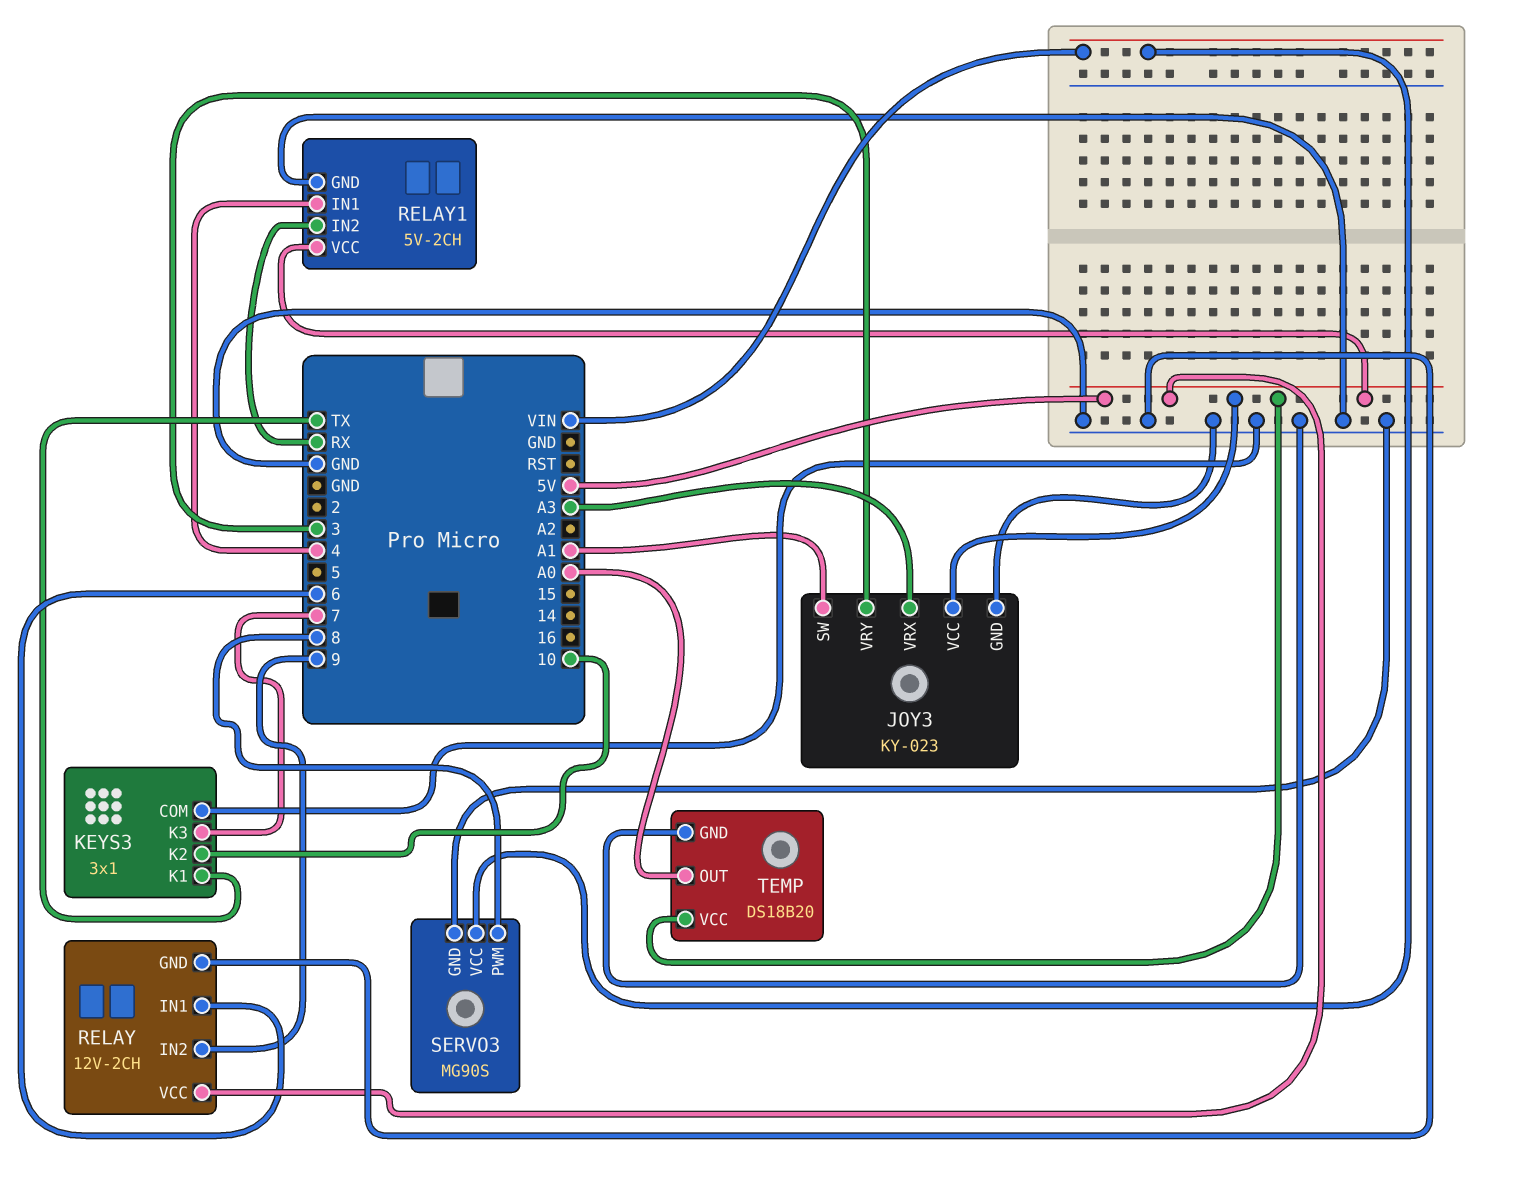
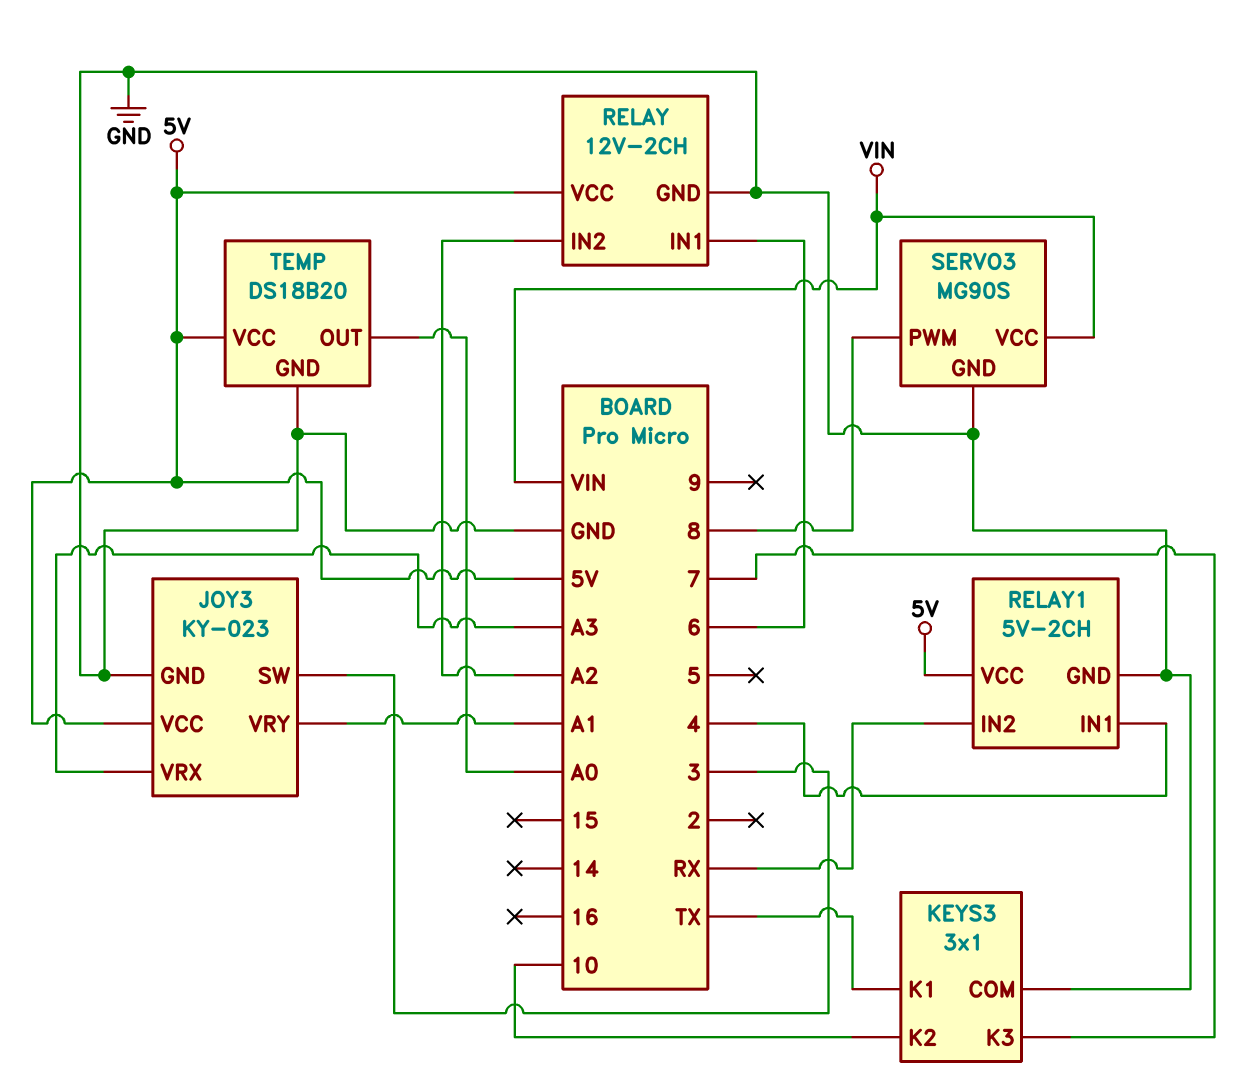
JOY3 pin SW: A1 -> 3
JOY3 pin VRY: 3 -> A1
RELAY pin IN2: 9 -> A2

